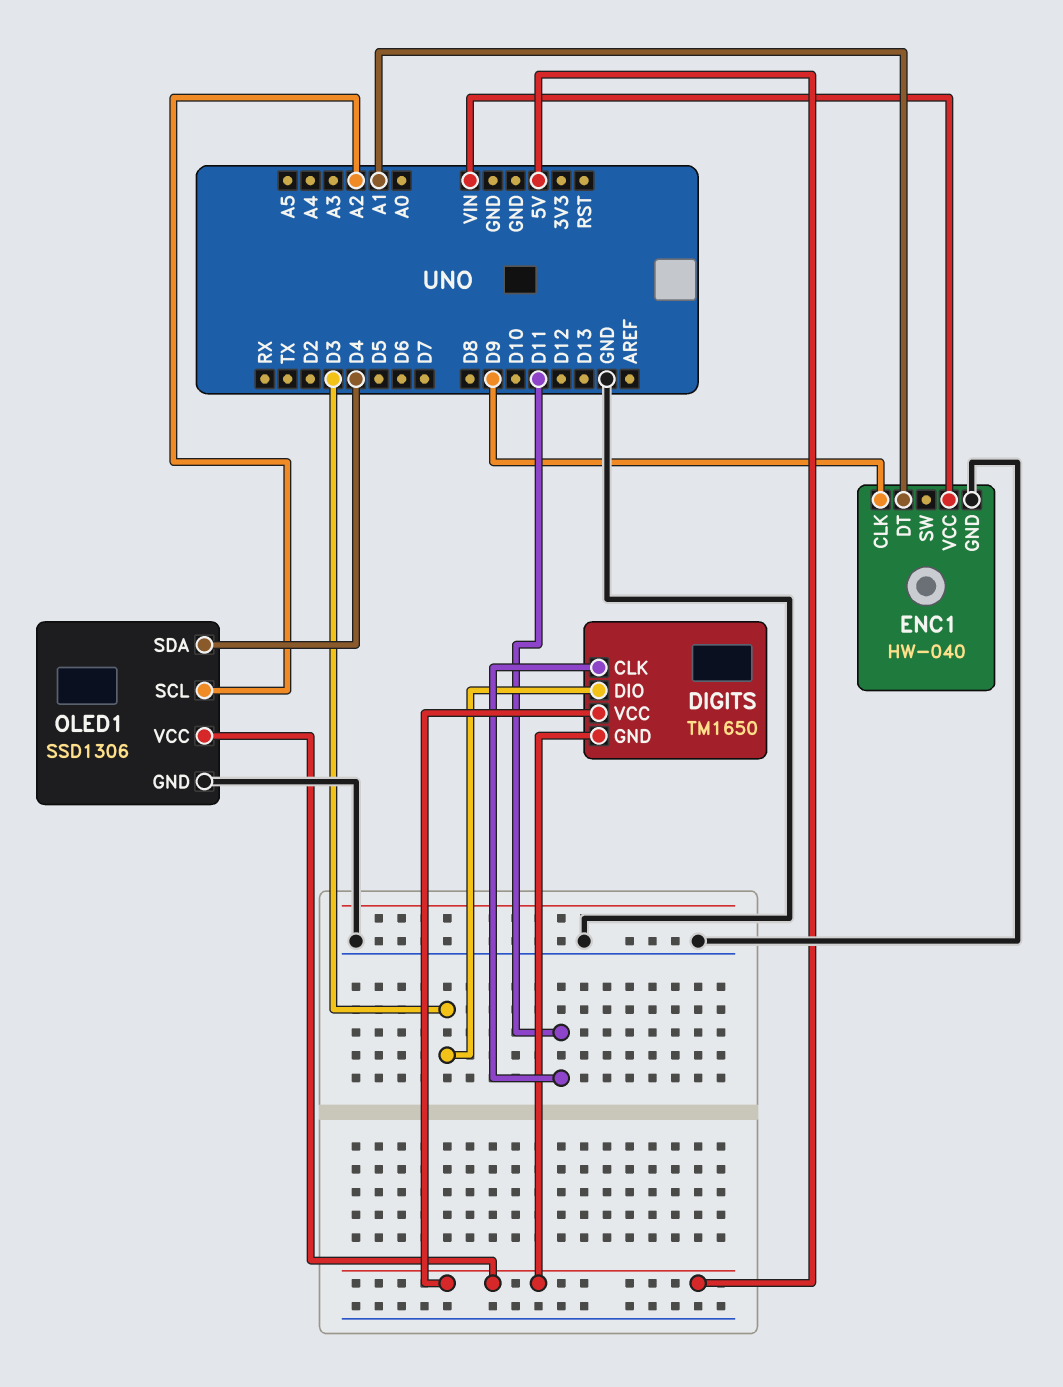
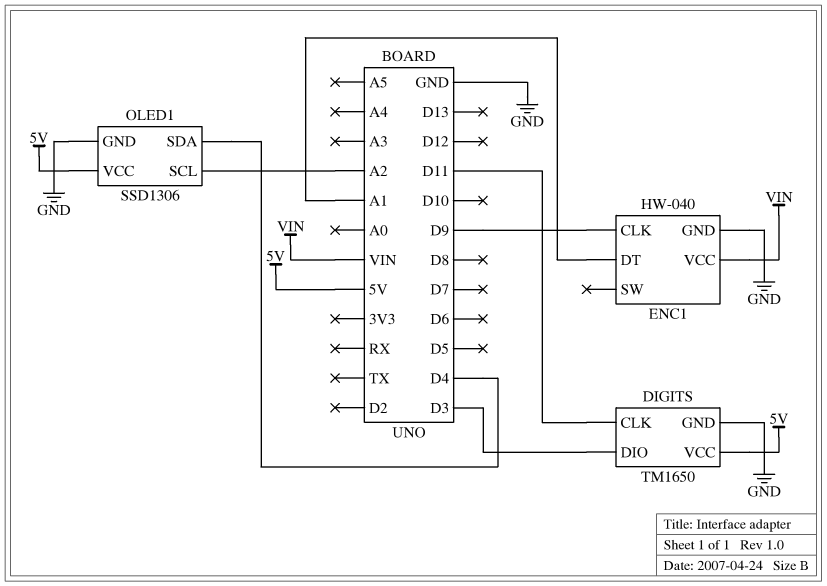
DIGITS pin GND: 5V -> GND

